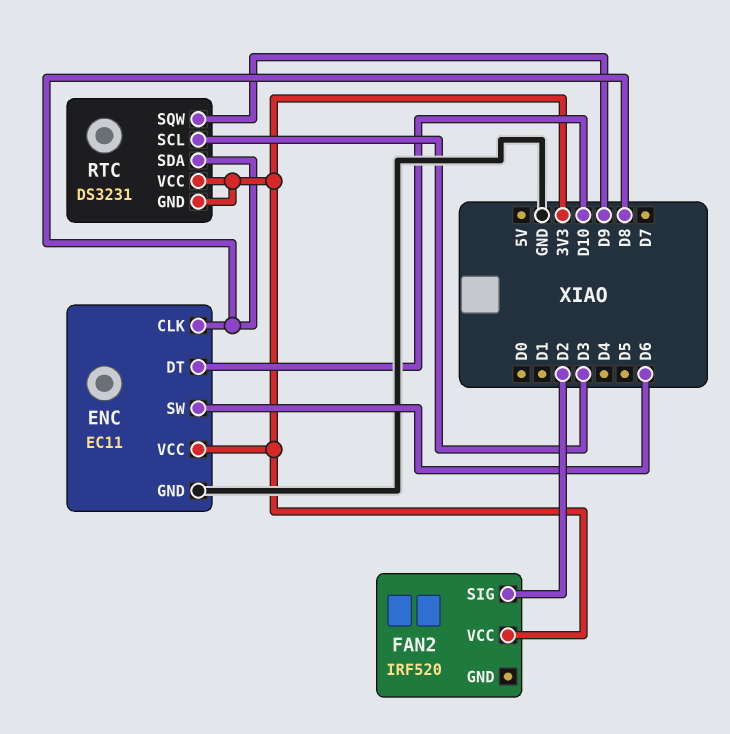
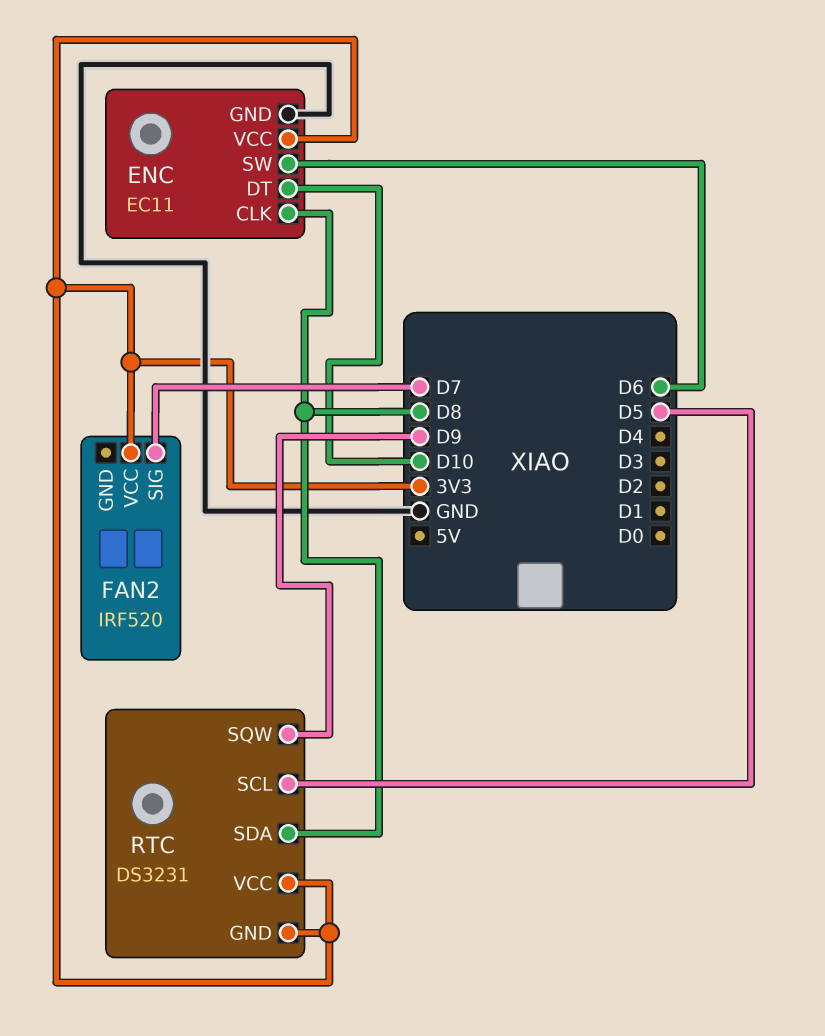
FAN2 pin SIG: D2 -> D7
RTC pin SCL: D3 -> D5

